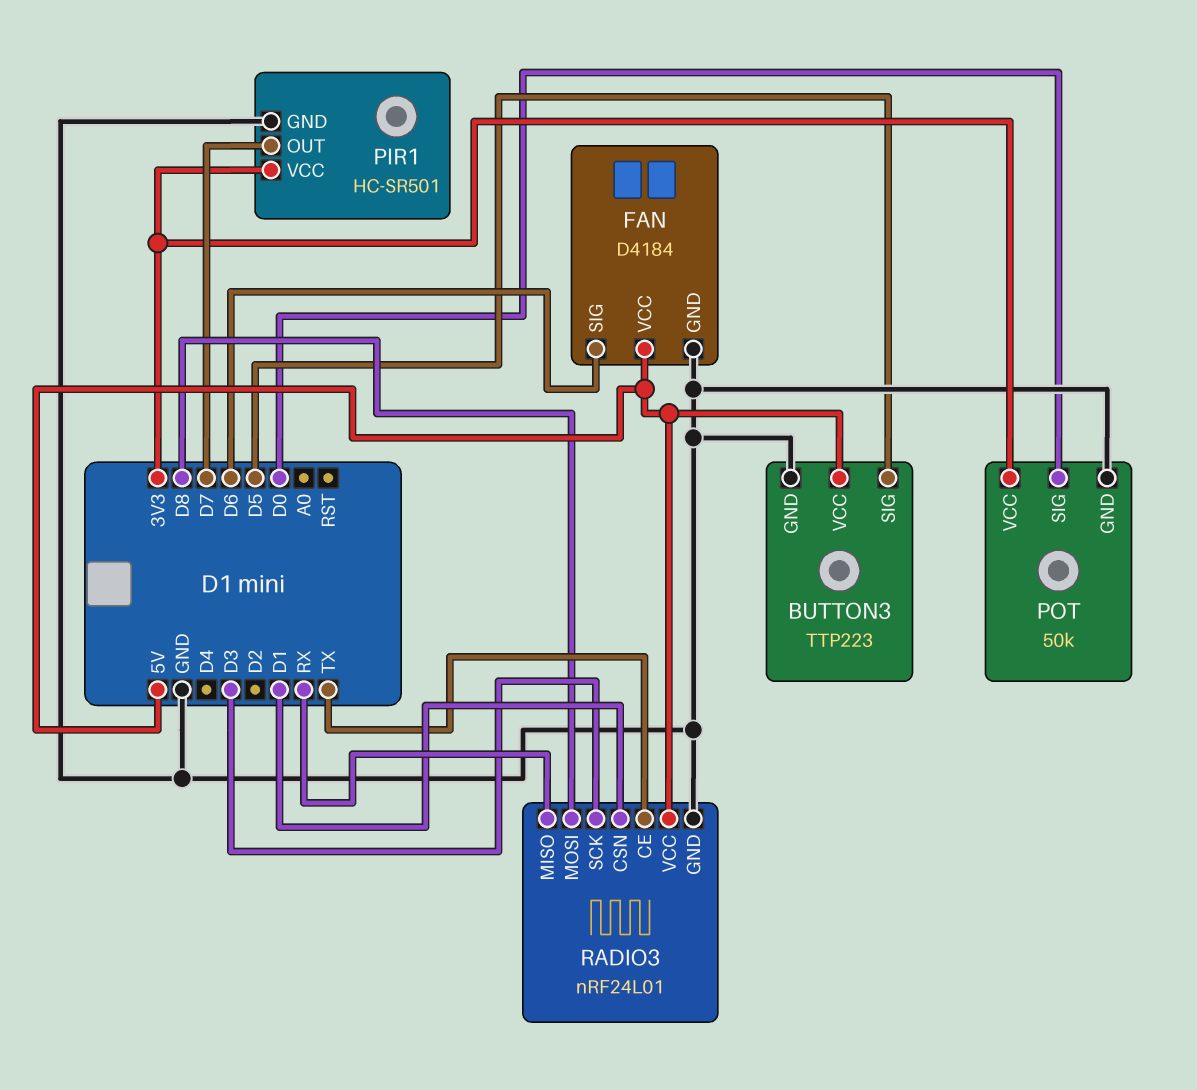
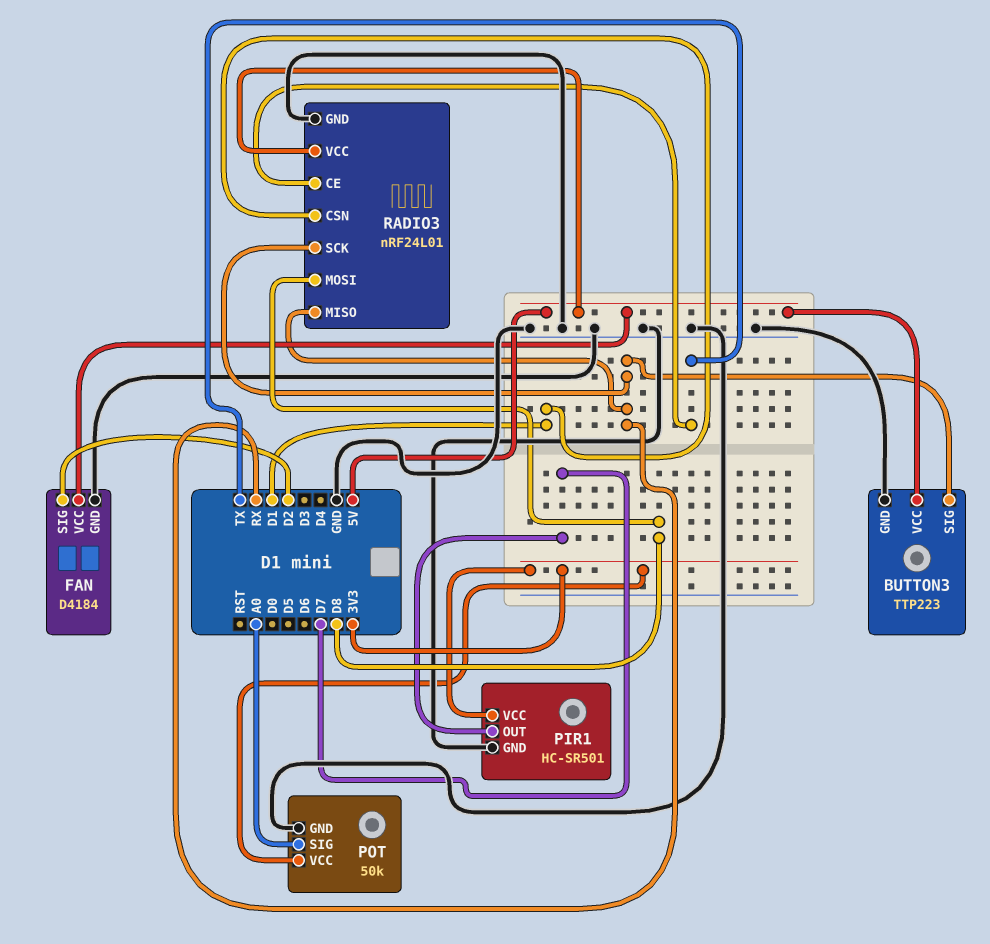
BUTTON3 pin SIG: D5 -> RX
FAN pin SIG: D6 -> D2
POT pin SIG: D0 -> A0
RADIO3 pin SCK: D3 -> RX

